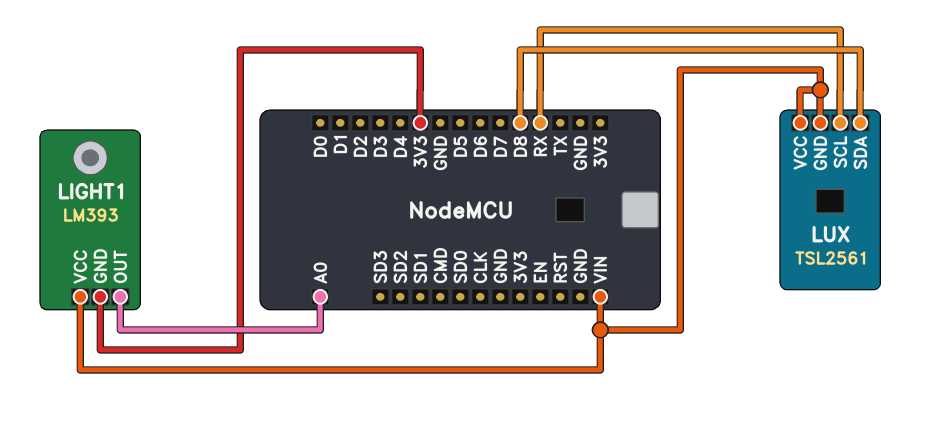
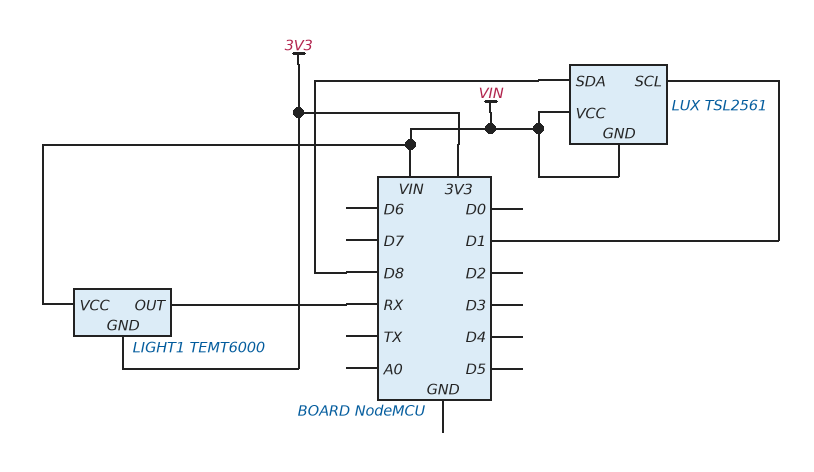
LIGHT1: LM393 -> TEMT6000
LIGHT1 pin OUT: A0 -> RX
LUX pin SCL: RX -> D1

